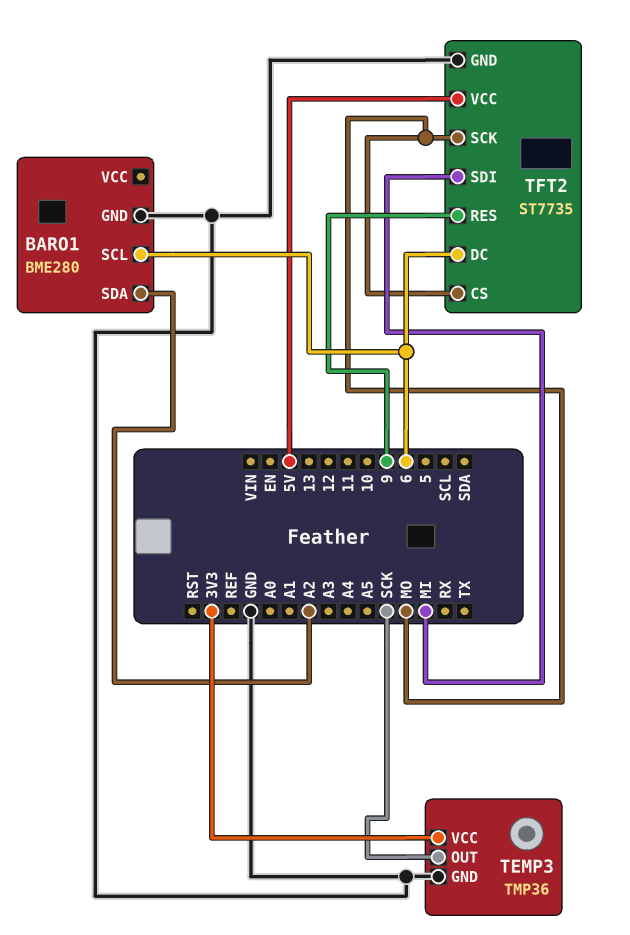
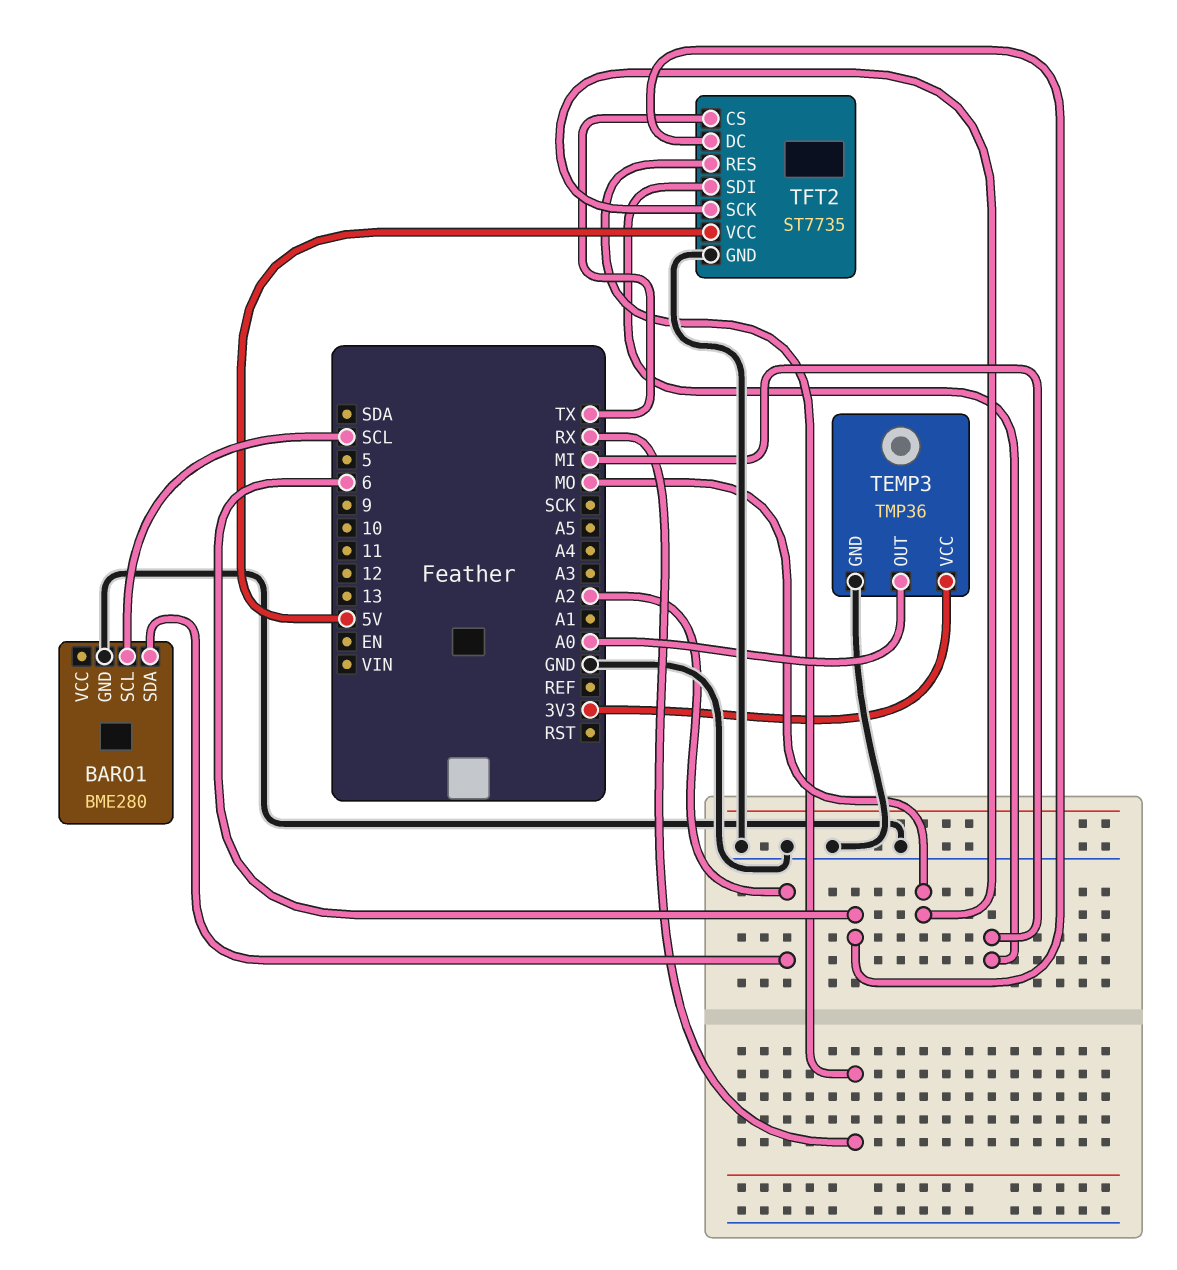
BARO1 pin SCL: 6 -> SCL
TEMP3 pin OUT: SCK -> A0
TFT2 pin CS: MO -> TX
TFT2 pin RES: 9 -> RX

